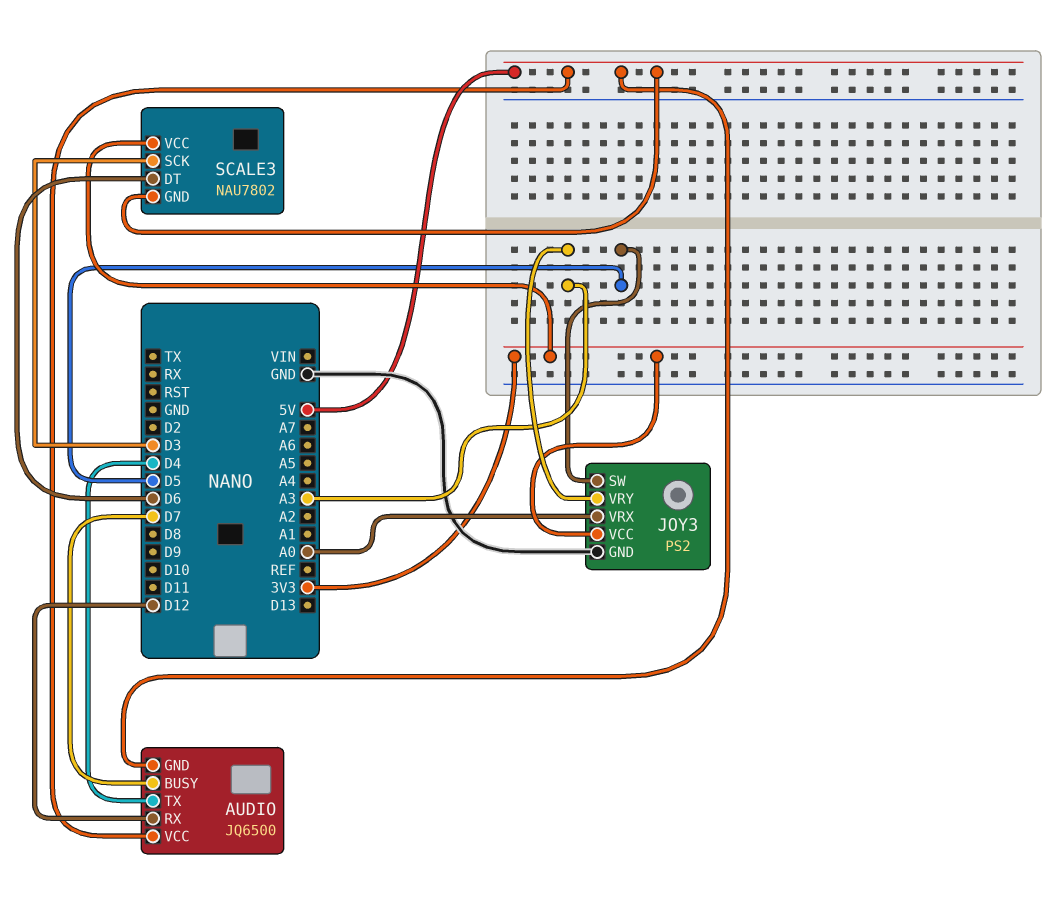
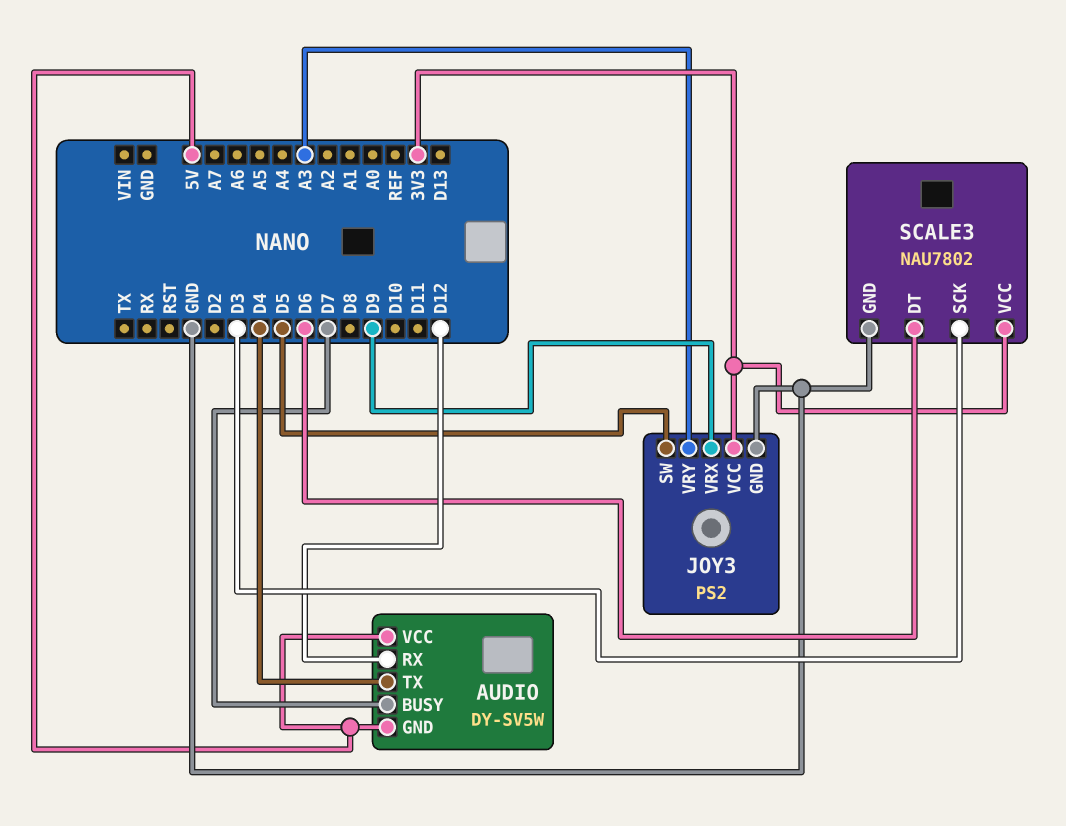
AUDIO: JQ6500 -> DY-SV5W
JOY3 pin VRX: A0 -> D9
SCALE3 pin GND: 5V -> GND

